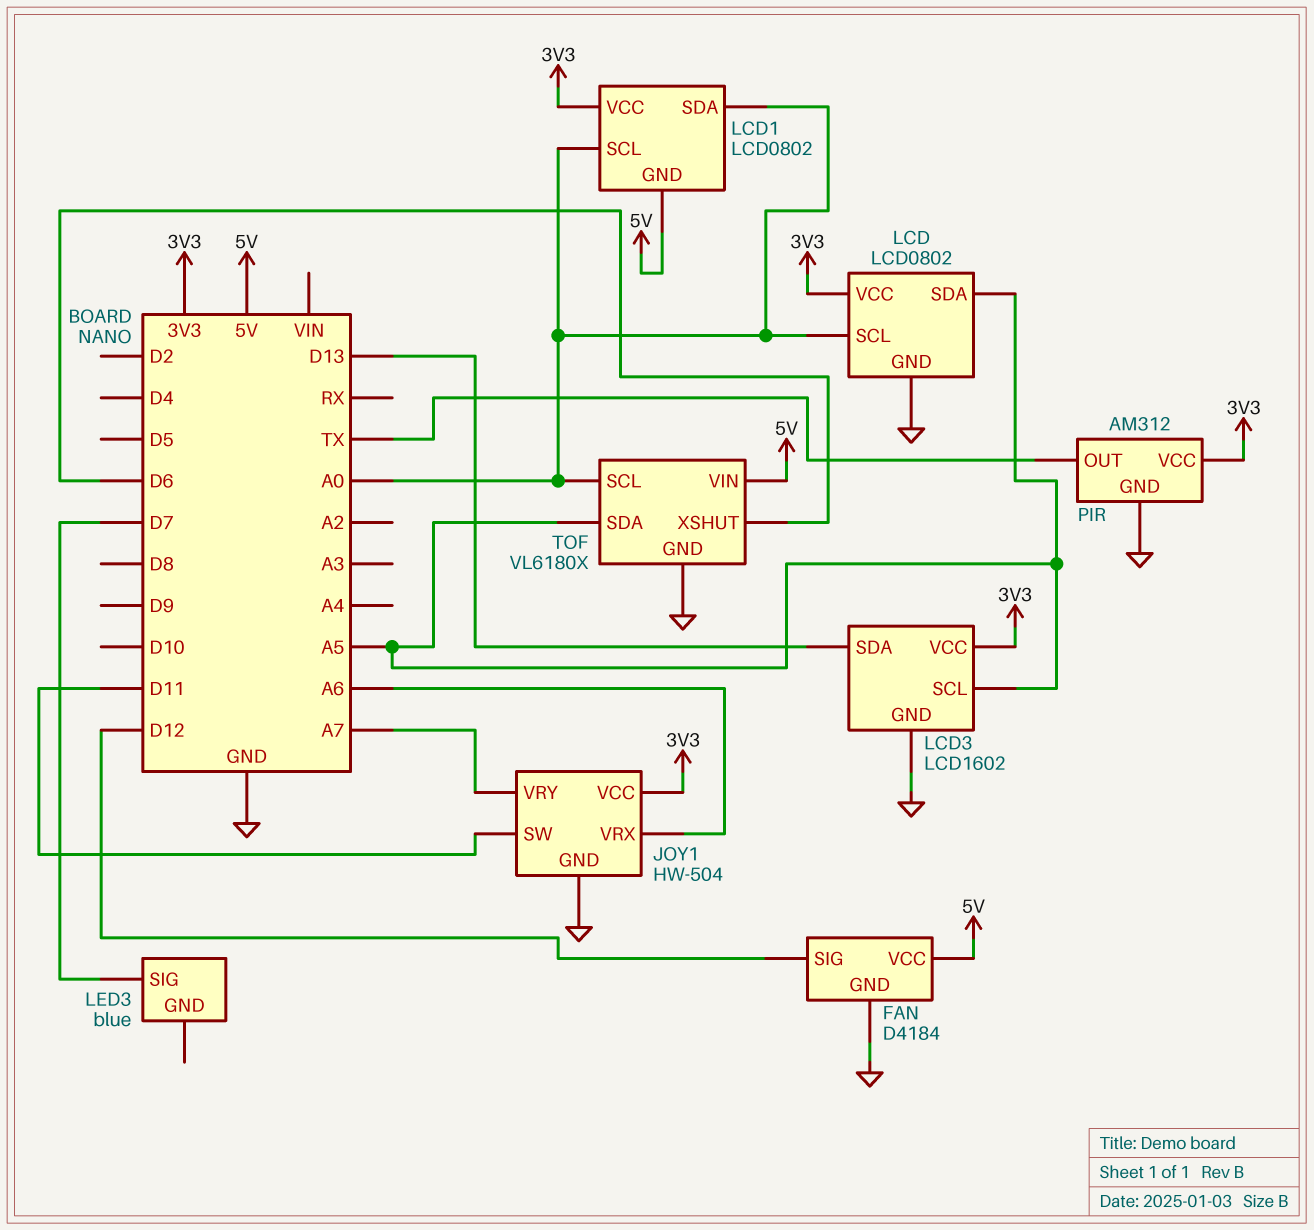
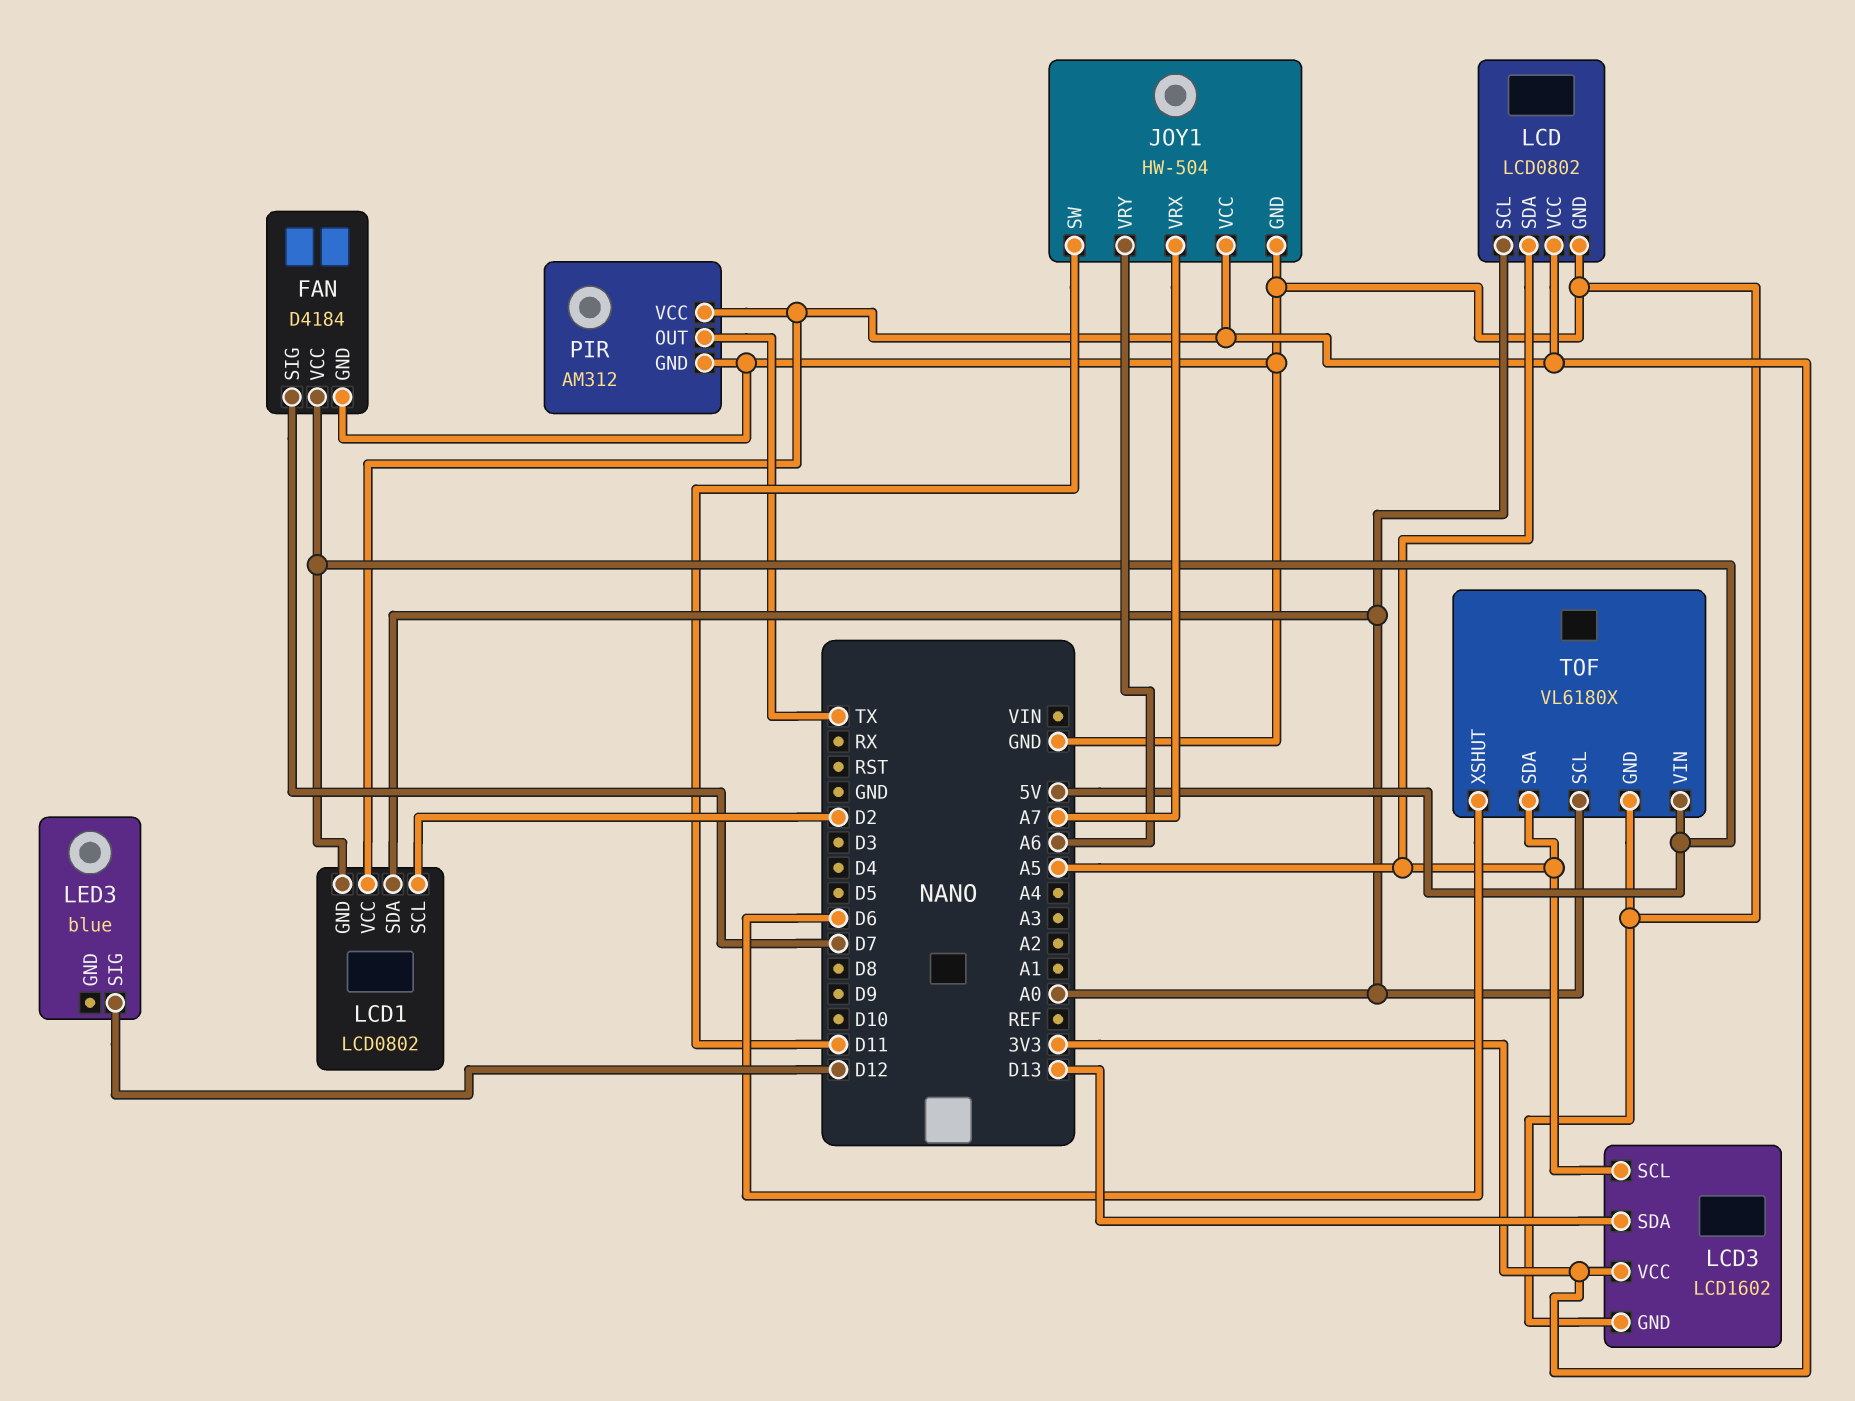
FAN pin SIG: D12 -> D7
JOY1 pin VRX: A6 -> A7
JOY1 pin VRY: A7 -> A6
LCD1 pin SCL: A0 -> D2
LED3 pin SIG: D7 -> D12

